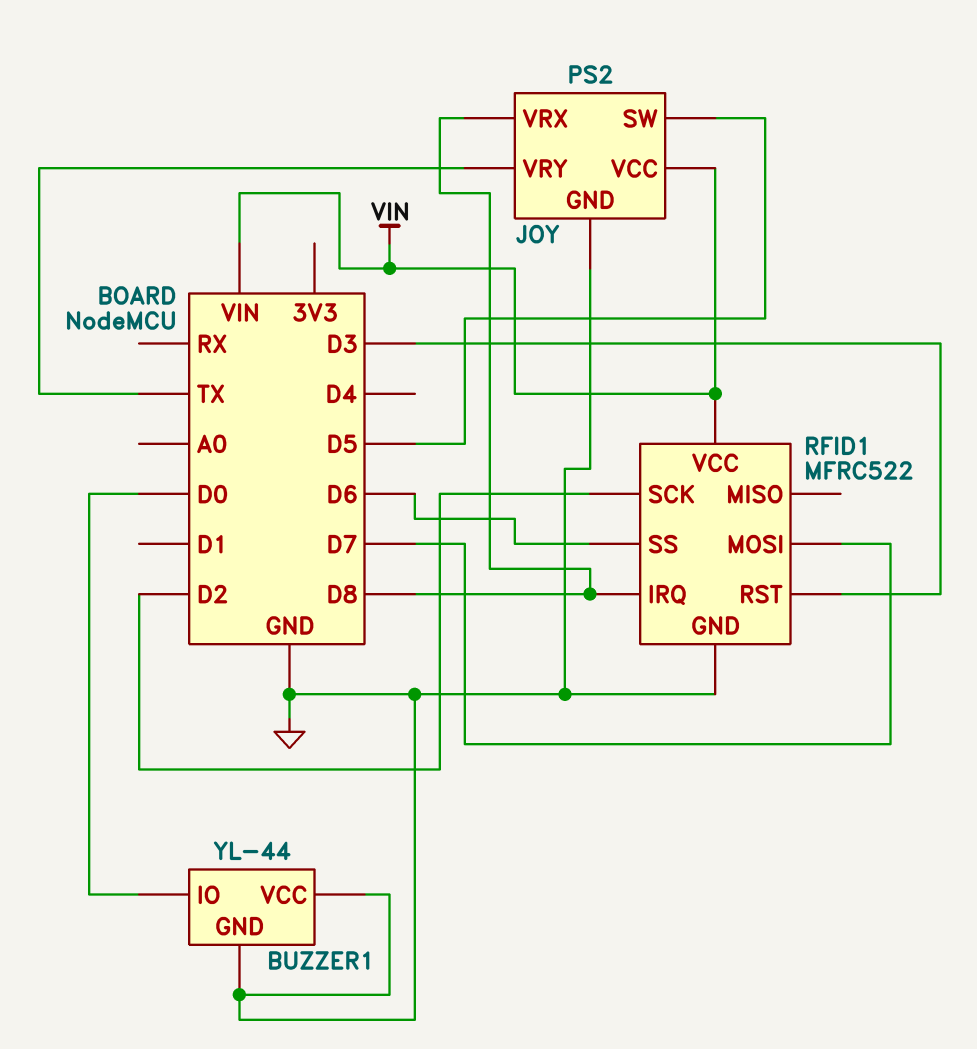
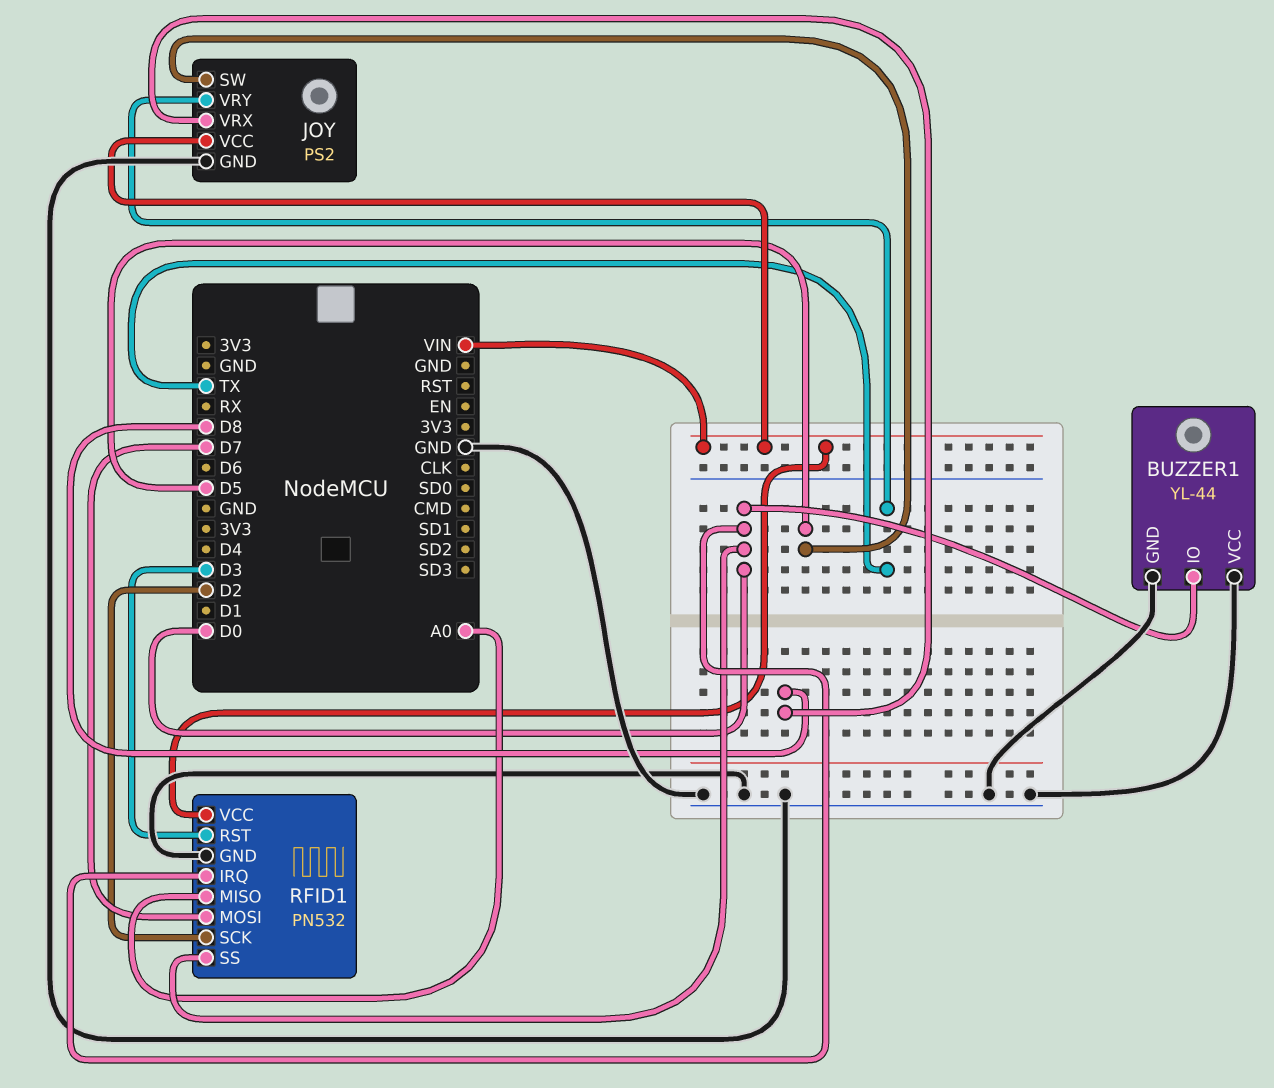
RFID1: MFRC522 -> PN532
RFID1 pin IRQ: D8 -> D0
RFID1 pin MISO: none -> A0
RFID1 pin SS: D6 -> D0

